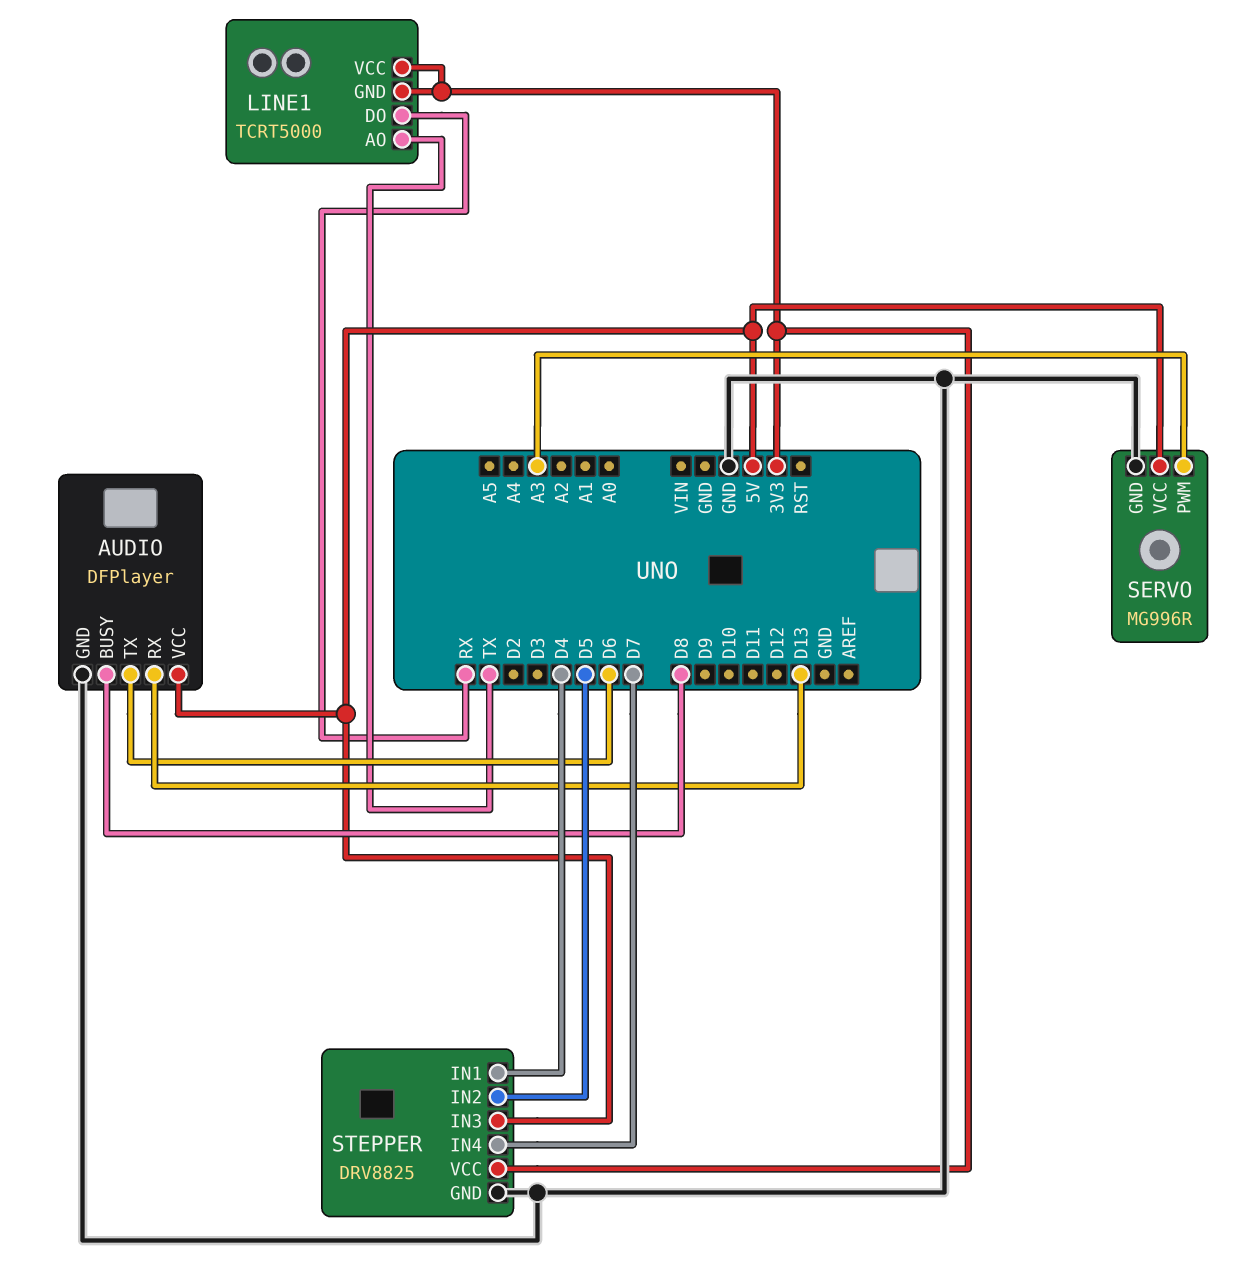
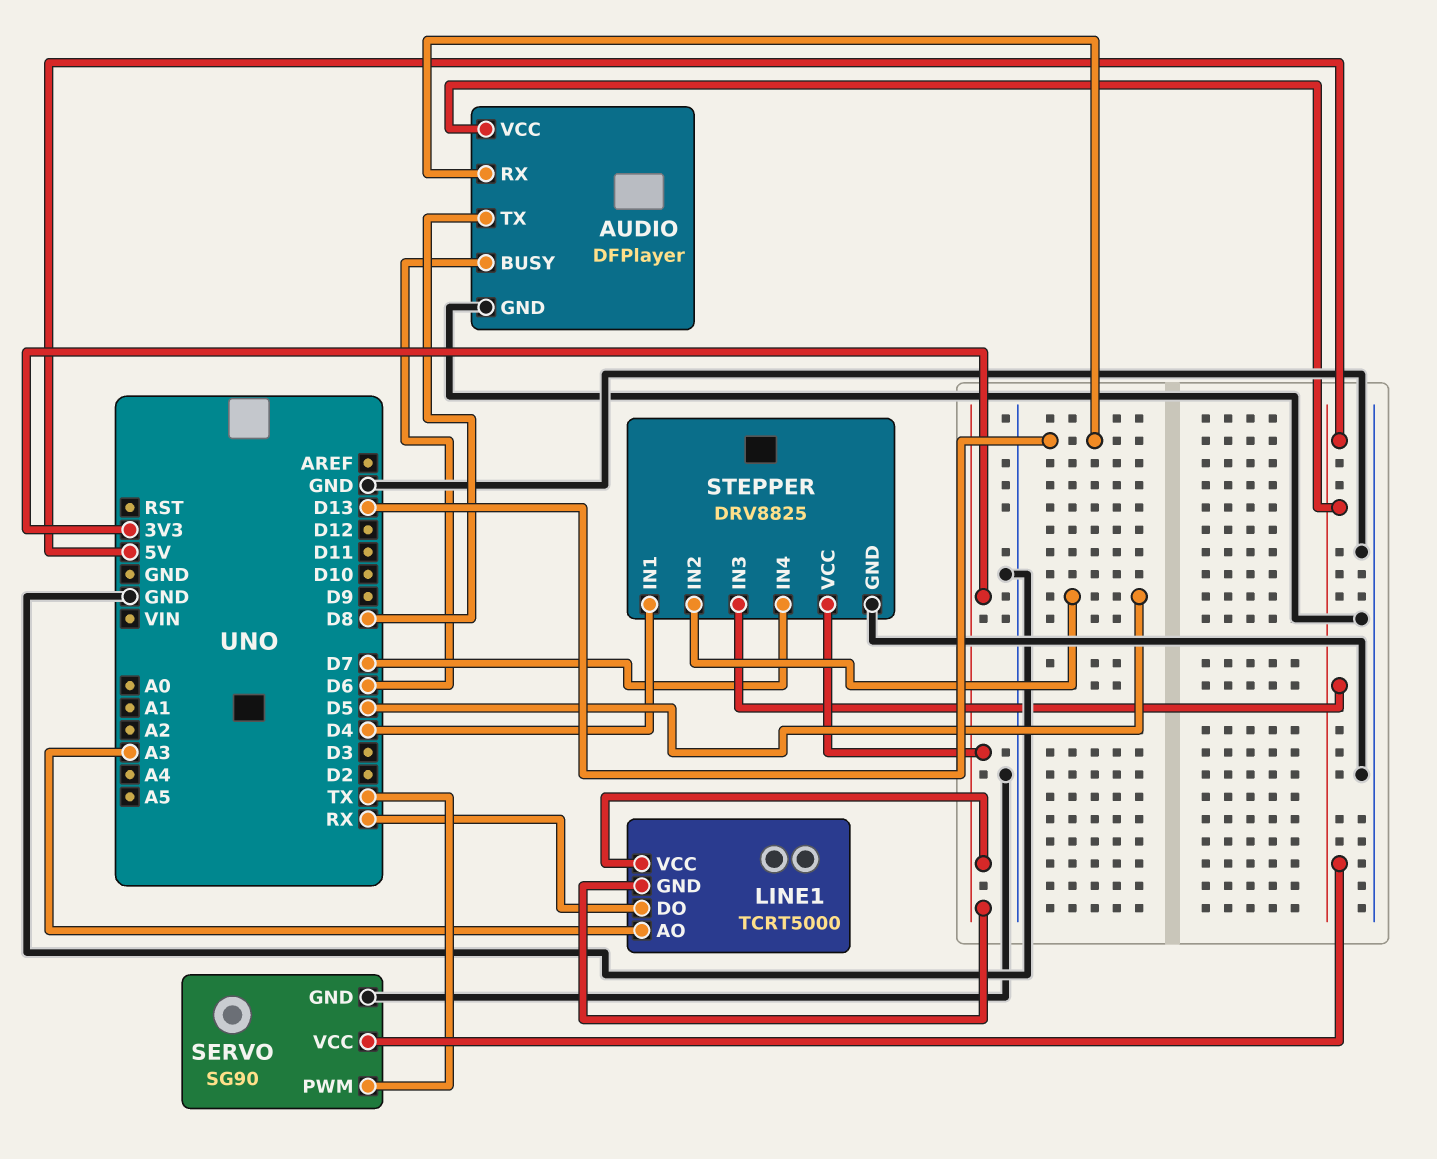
AUDIO pin BUSY: D8 -> D6
AUDIO pin TX: D6 -> D8
LINE1 pin AO: TX -> A3
SERVO: MG996R -> SG90
SERVO pin PWM: A3 -> TX

